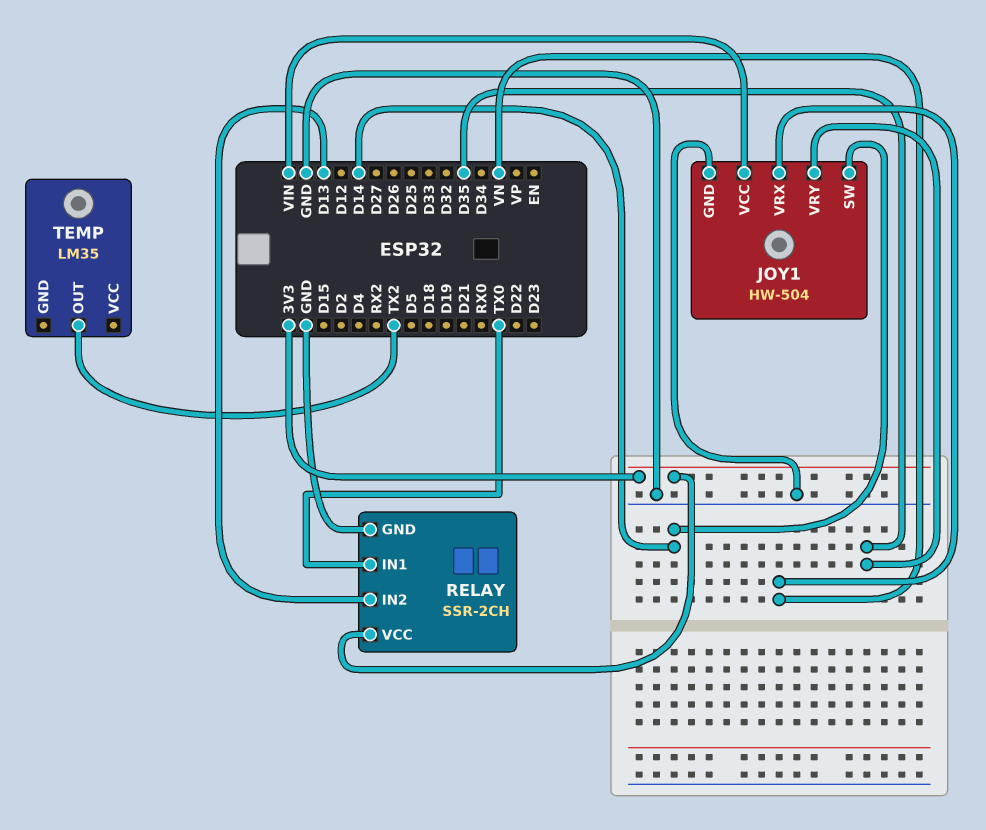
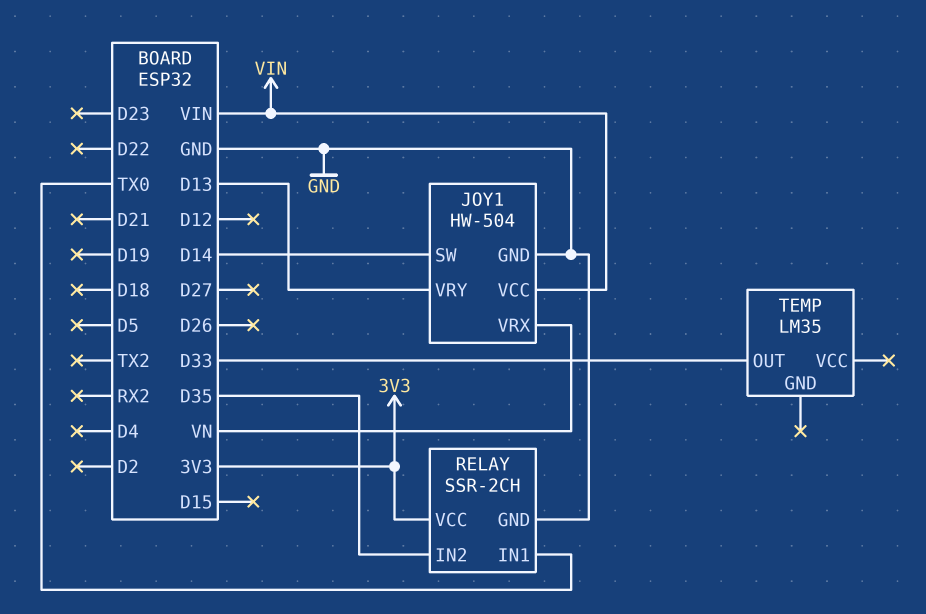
JOY1 pin VRY: D35 -> D13
RELAY pin IN2: D13 -> D35
TEMP pin OUT: TX2 -> D33

